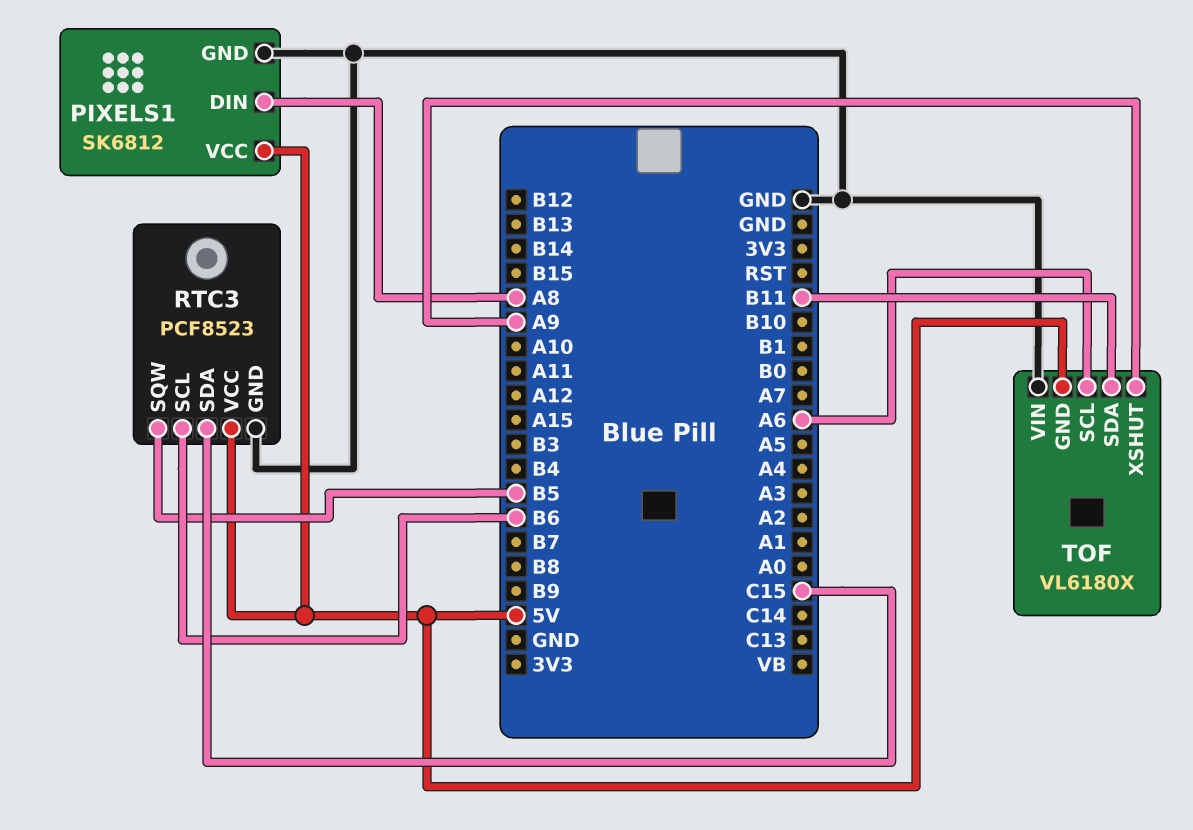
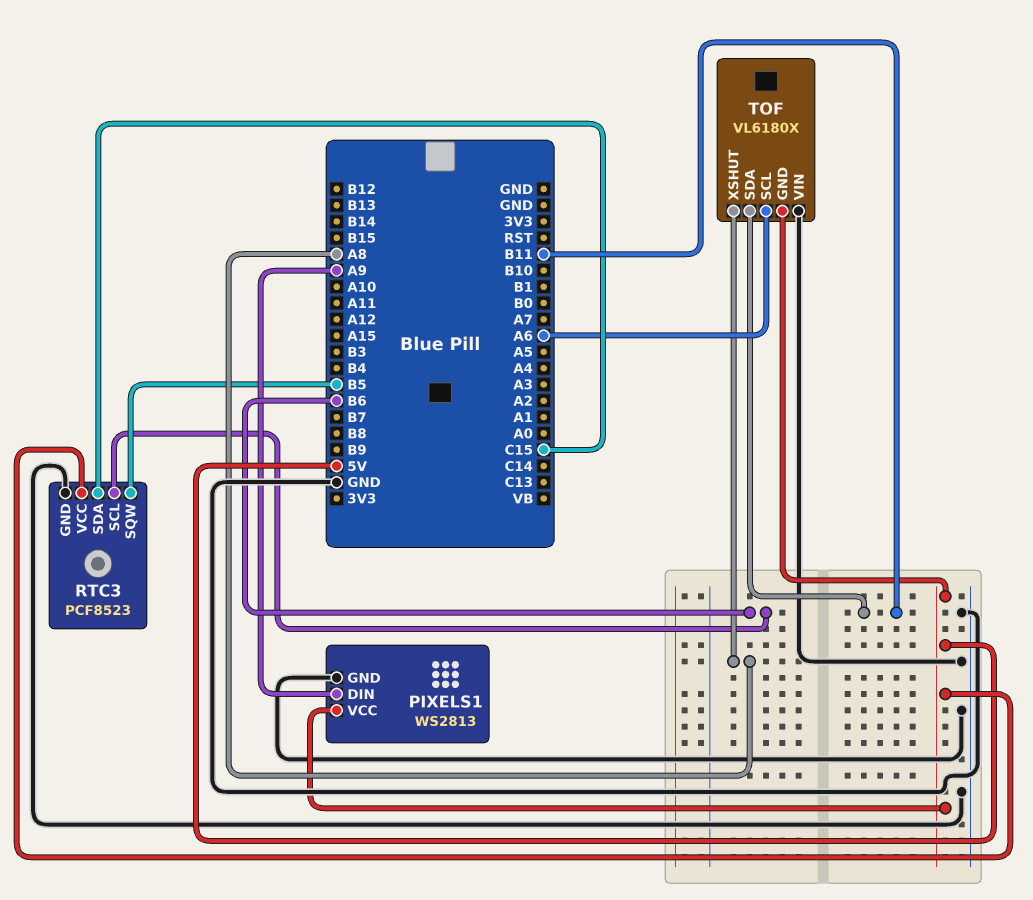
PIXELS1: SK6812 -> WS2813
PIXELS1 pin DIN: A8 -> A9
TOF pin XSHUT: A9 -> A8

